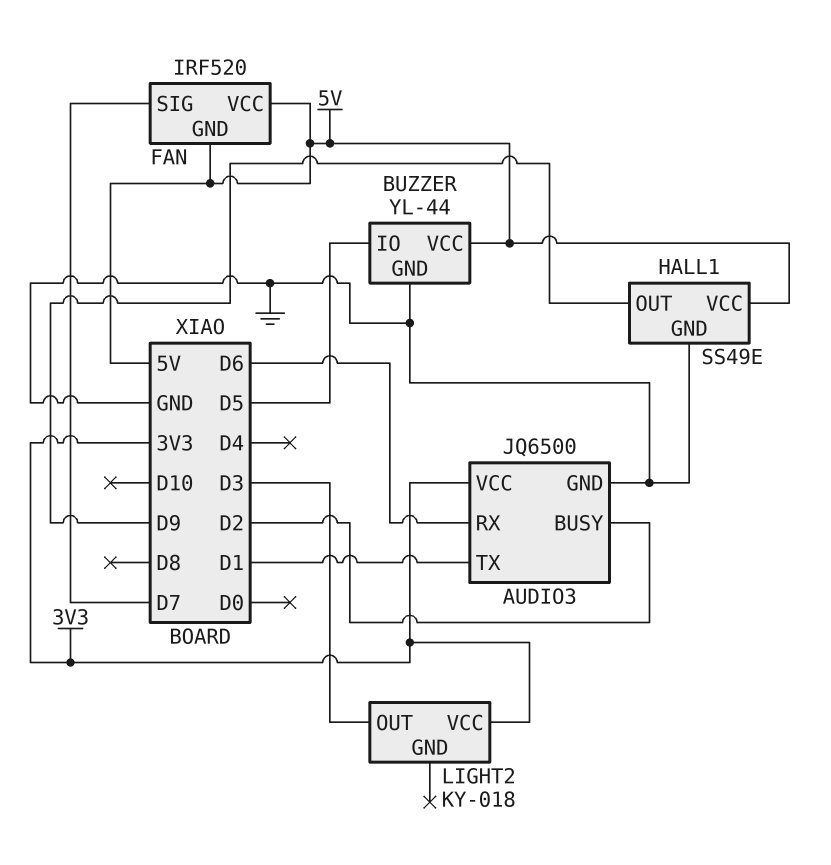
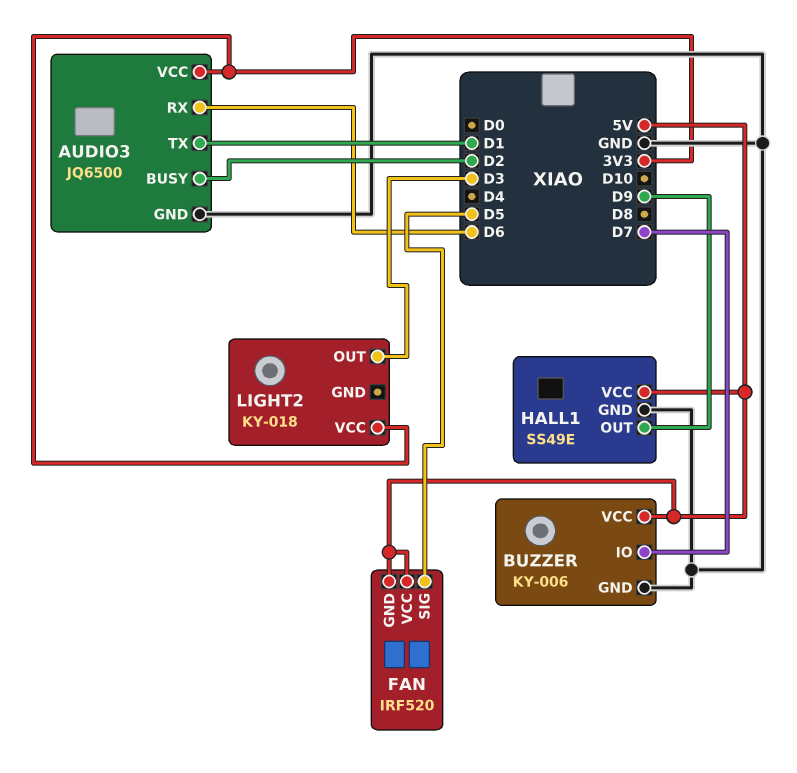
BUZZER: YL-44 -> KY-006
BUZZER pin IO: D5 -> D7
FAN pin SIG: D7 -> D5

